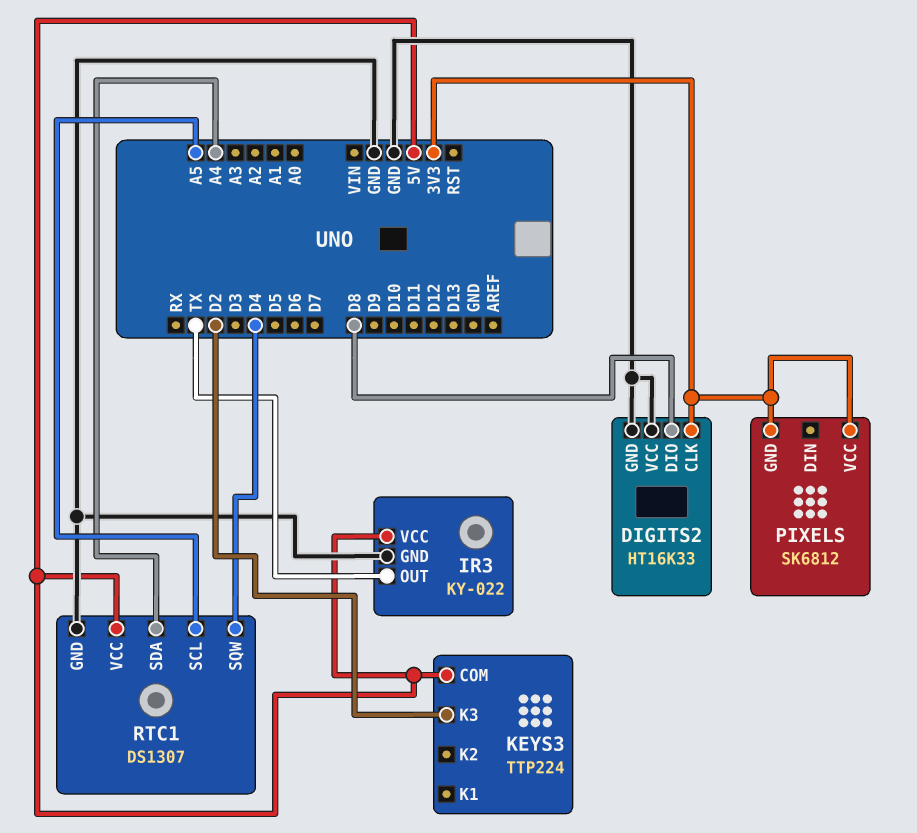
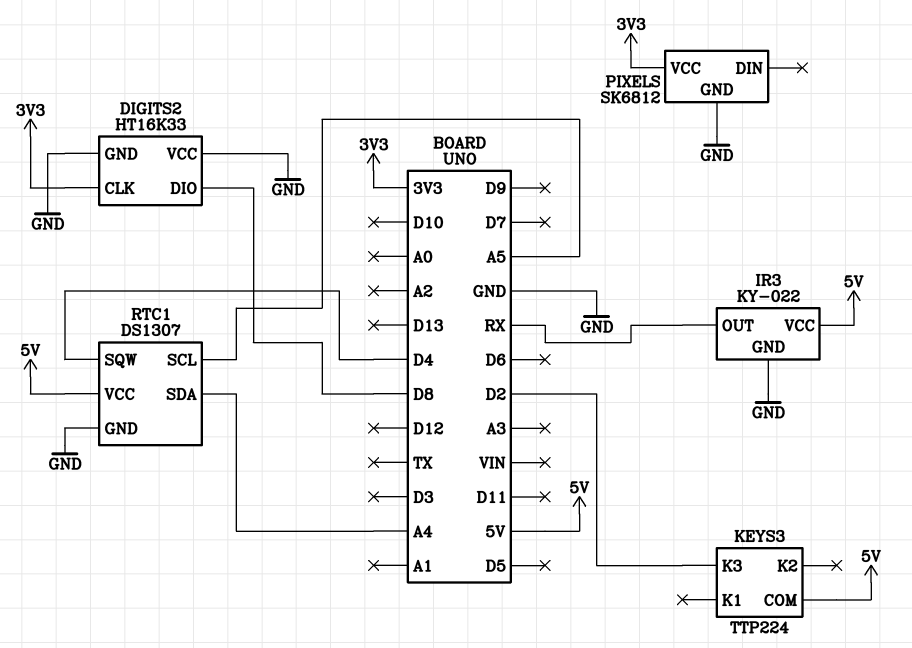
IR3 pin OUT: TX -> RX
PIXELS pin GND: 3V3 -> GND

